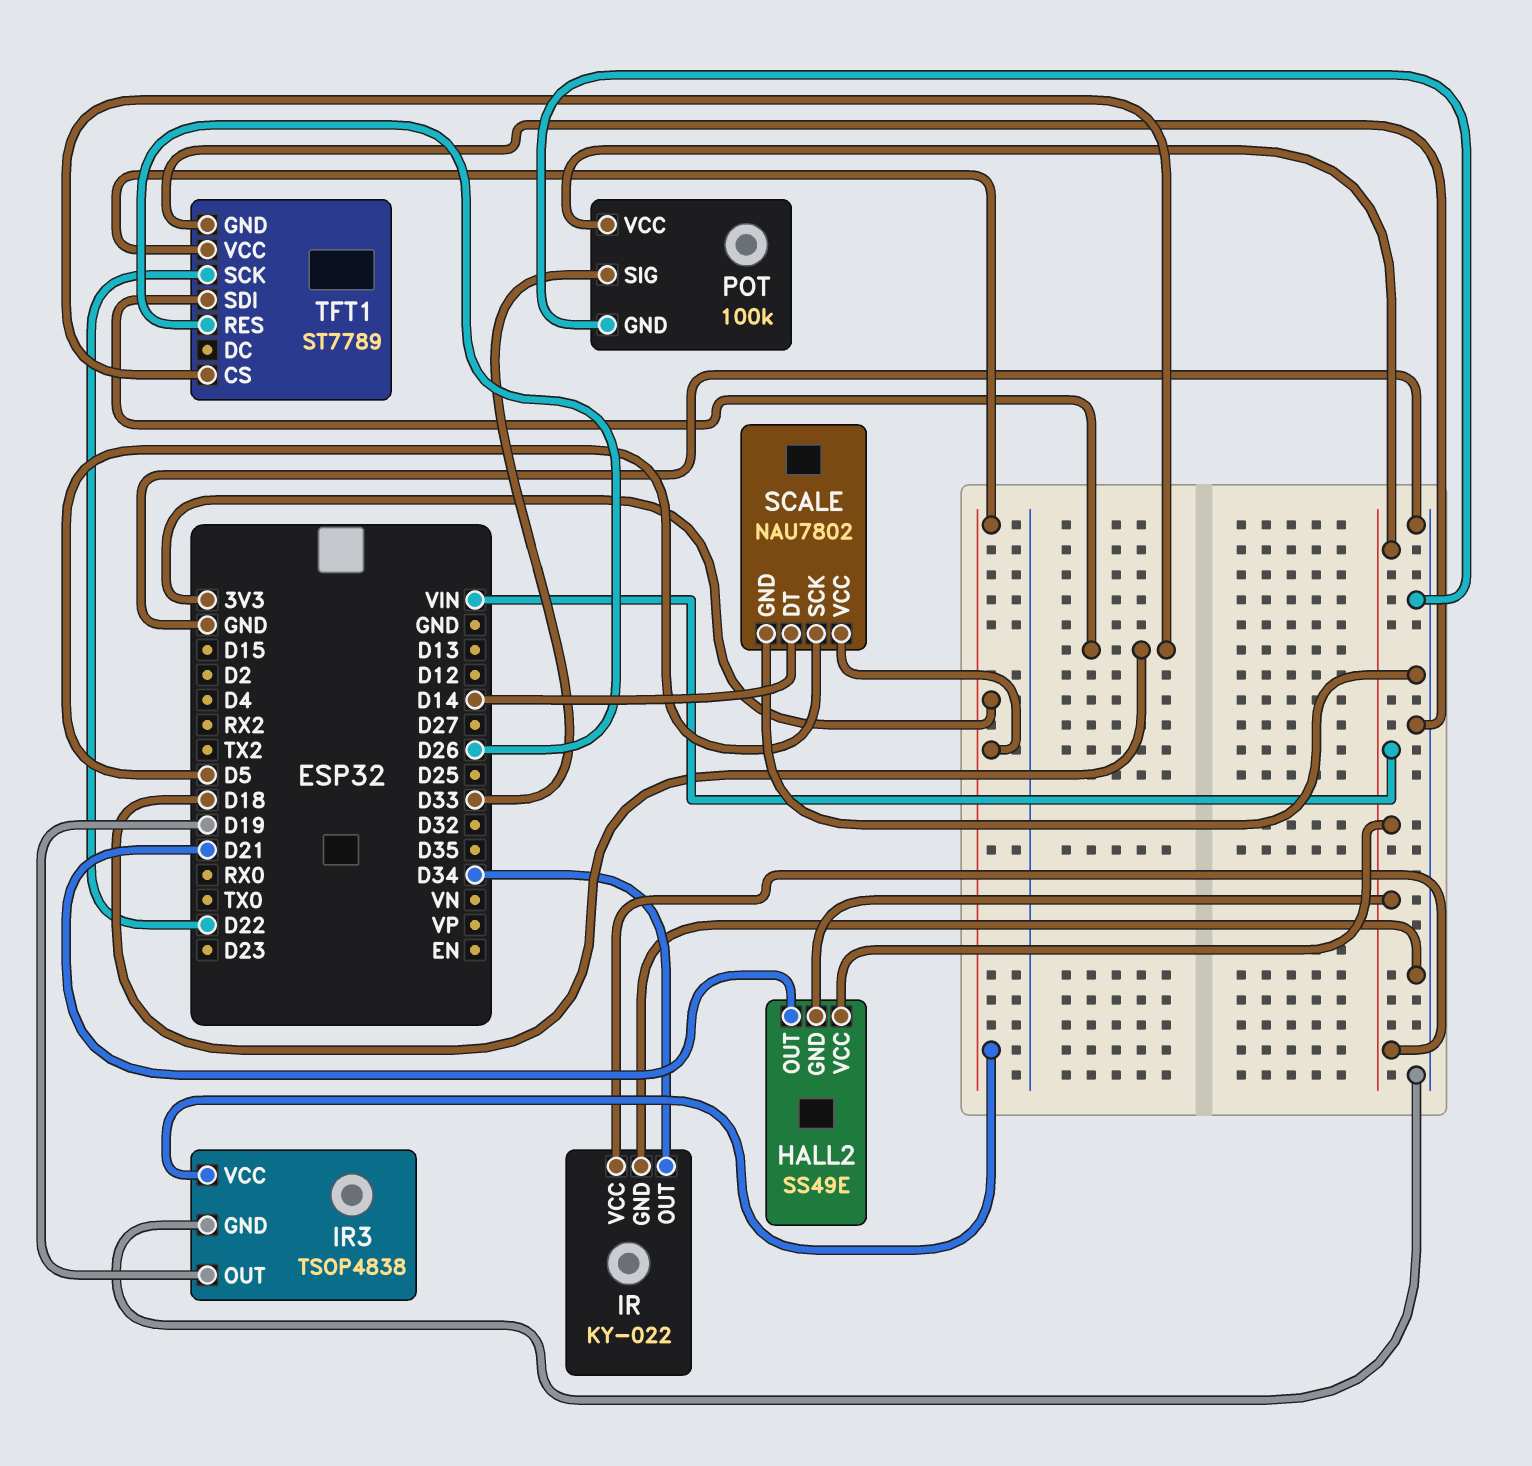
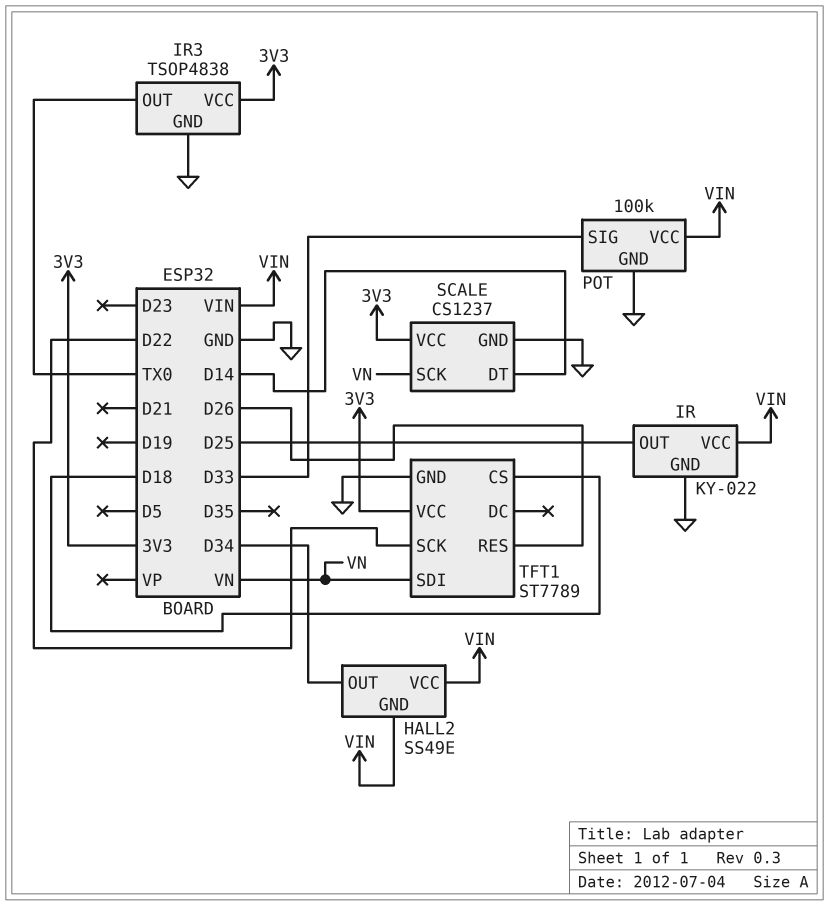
HALL2 pin OUT: D21 -> D34
IR pin OUT: D34 -> D25
IR3 pin OUT: D19 -> TX0
SCALE: NAU7802 -> CS1237
SCALE pin SCK: D5 -> VN
TFT1 pin SDI: D18 -> VN

